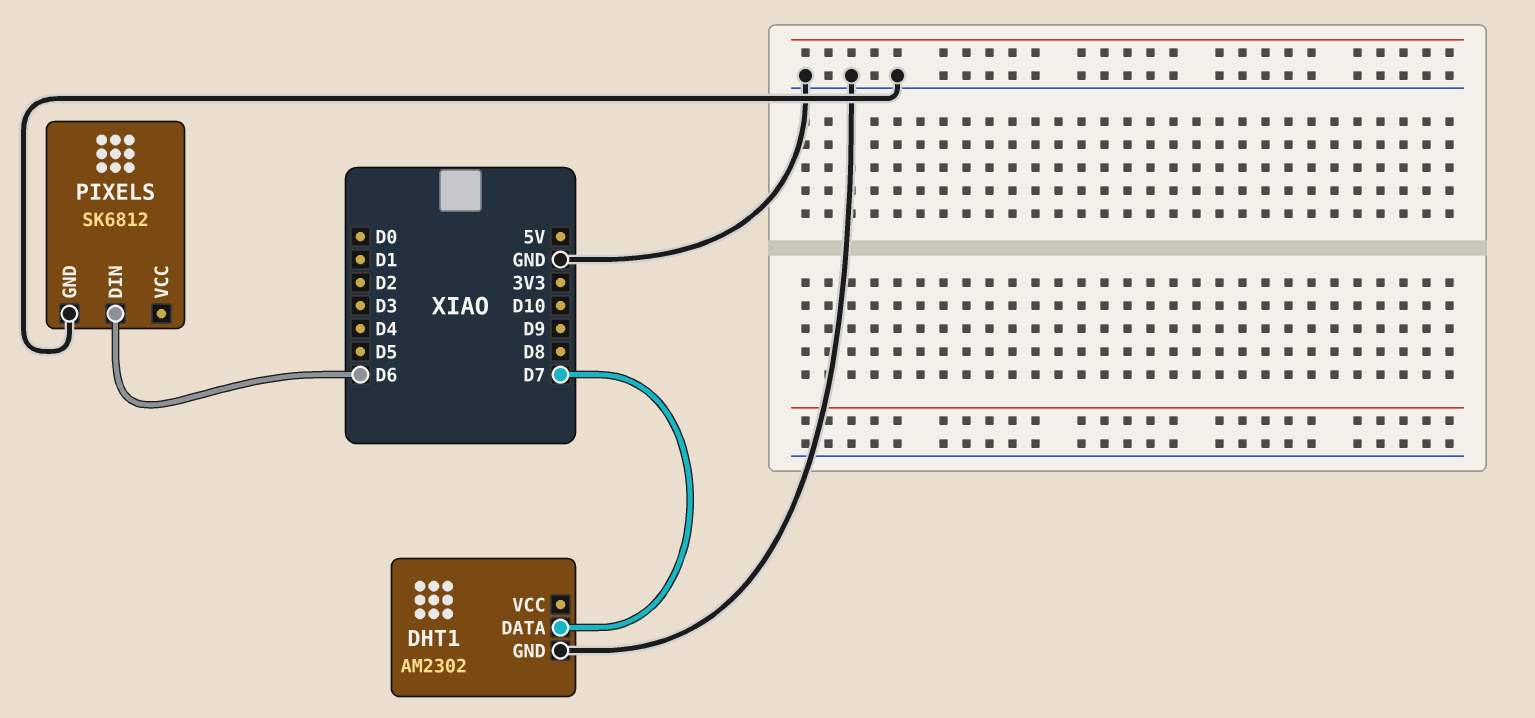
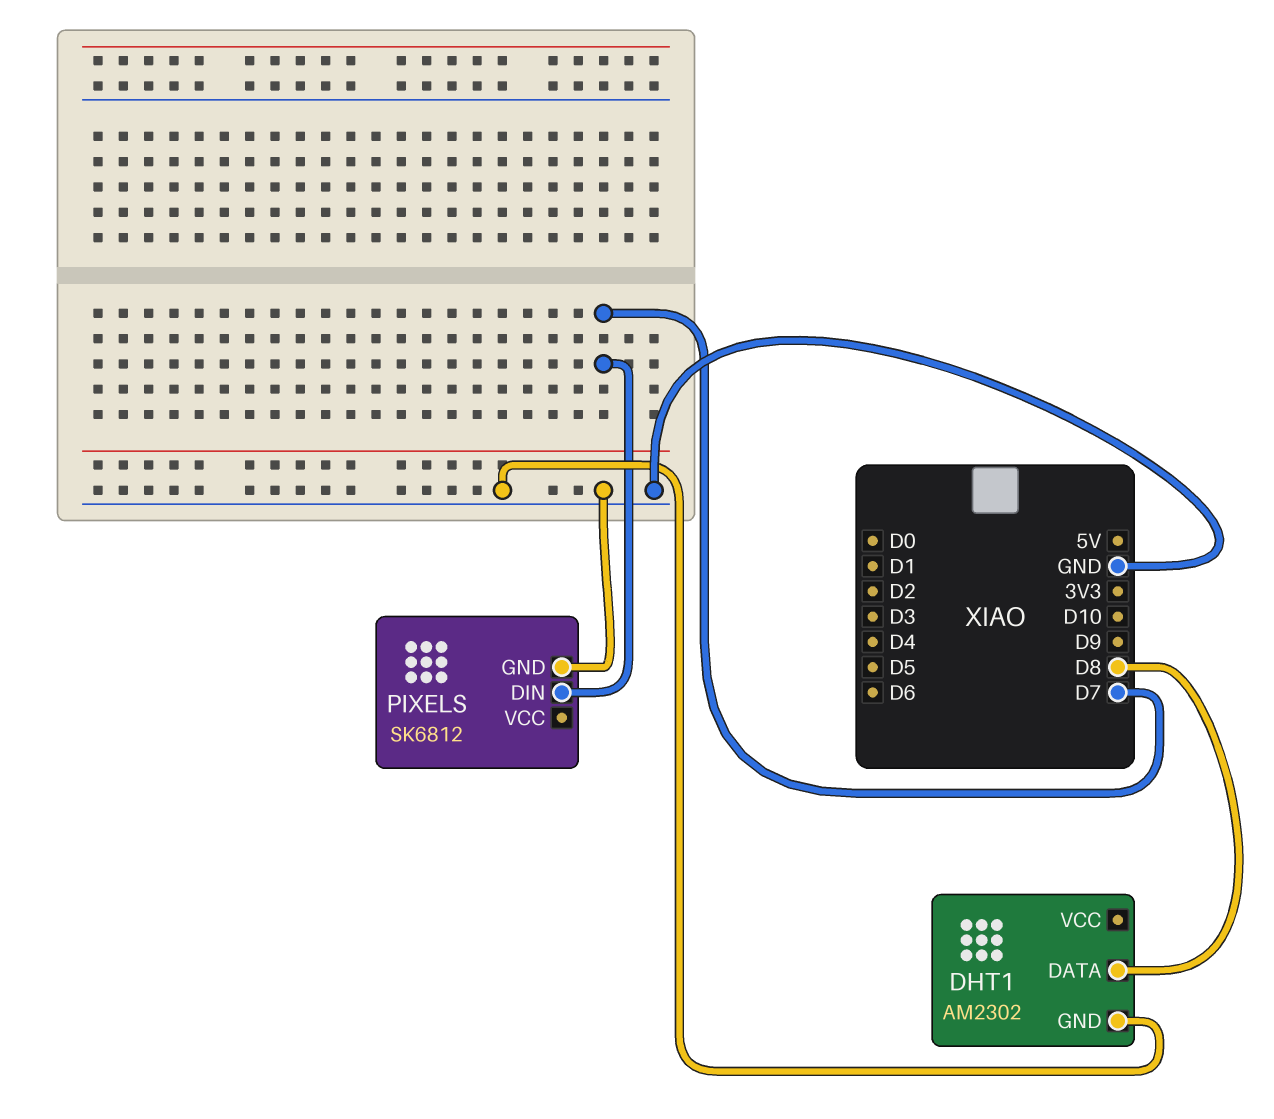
DHT1 pin DATA: D7 -> D8
PIXELS pin DIN: D6 -> D7

